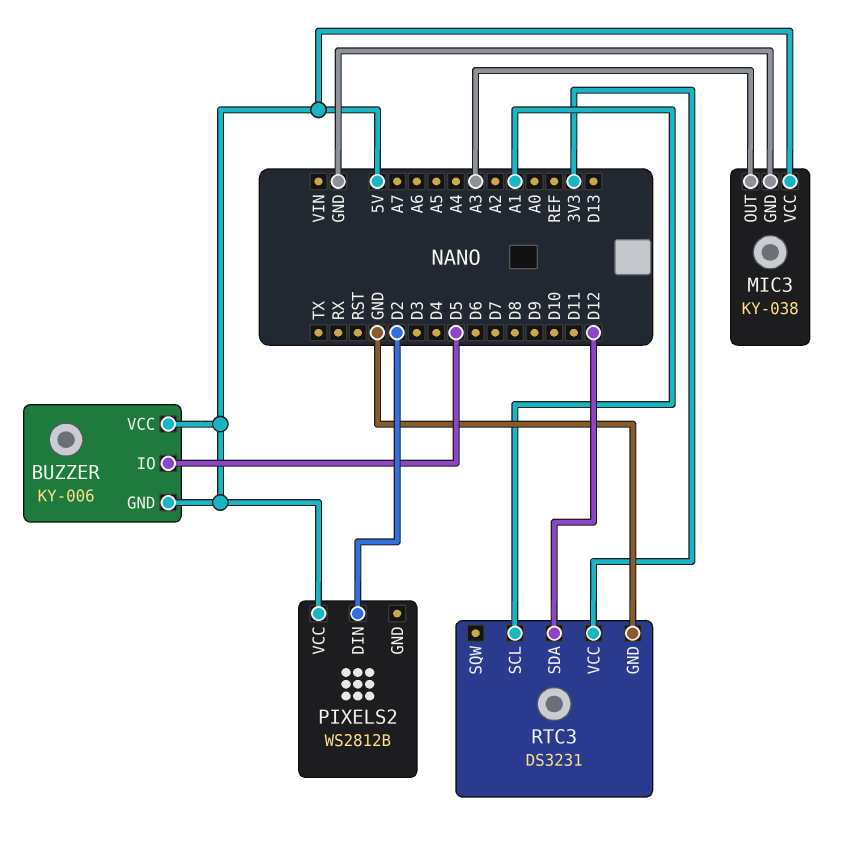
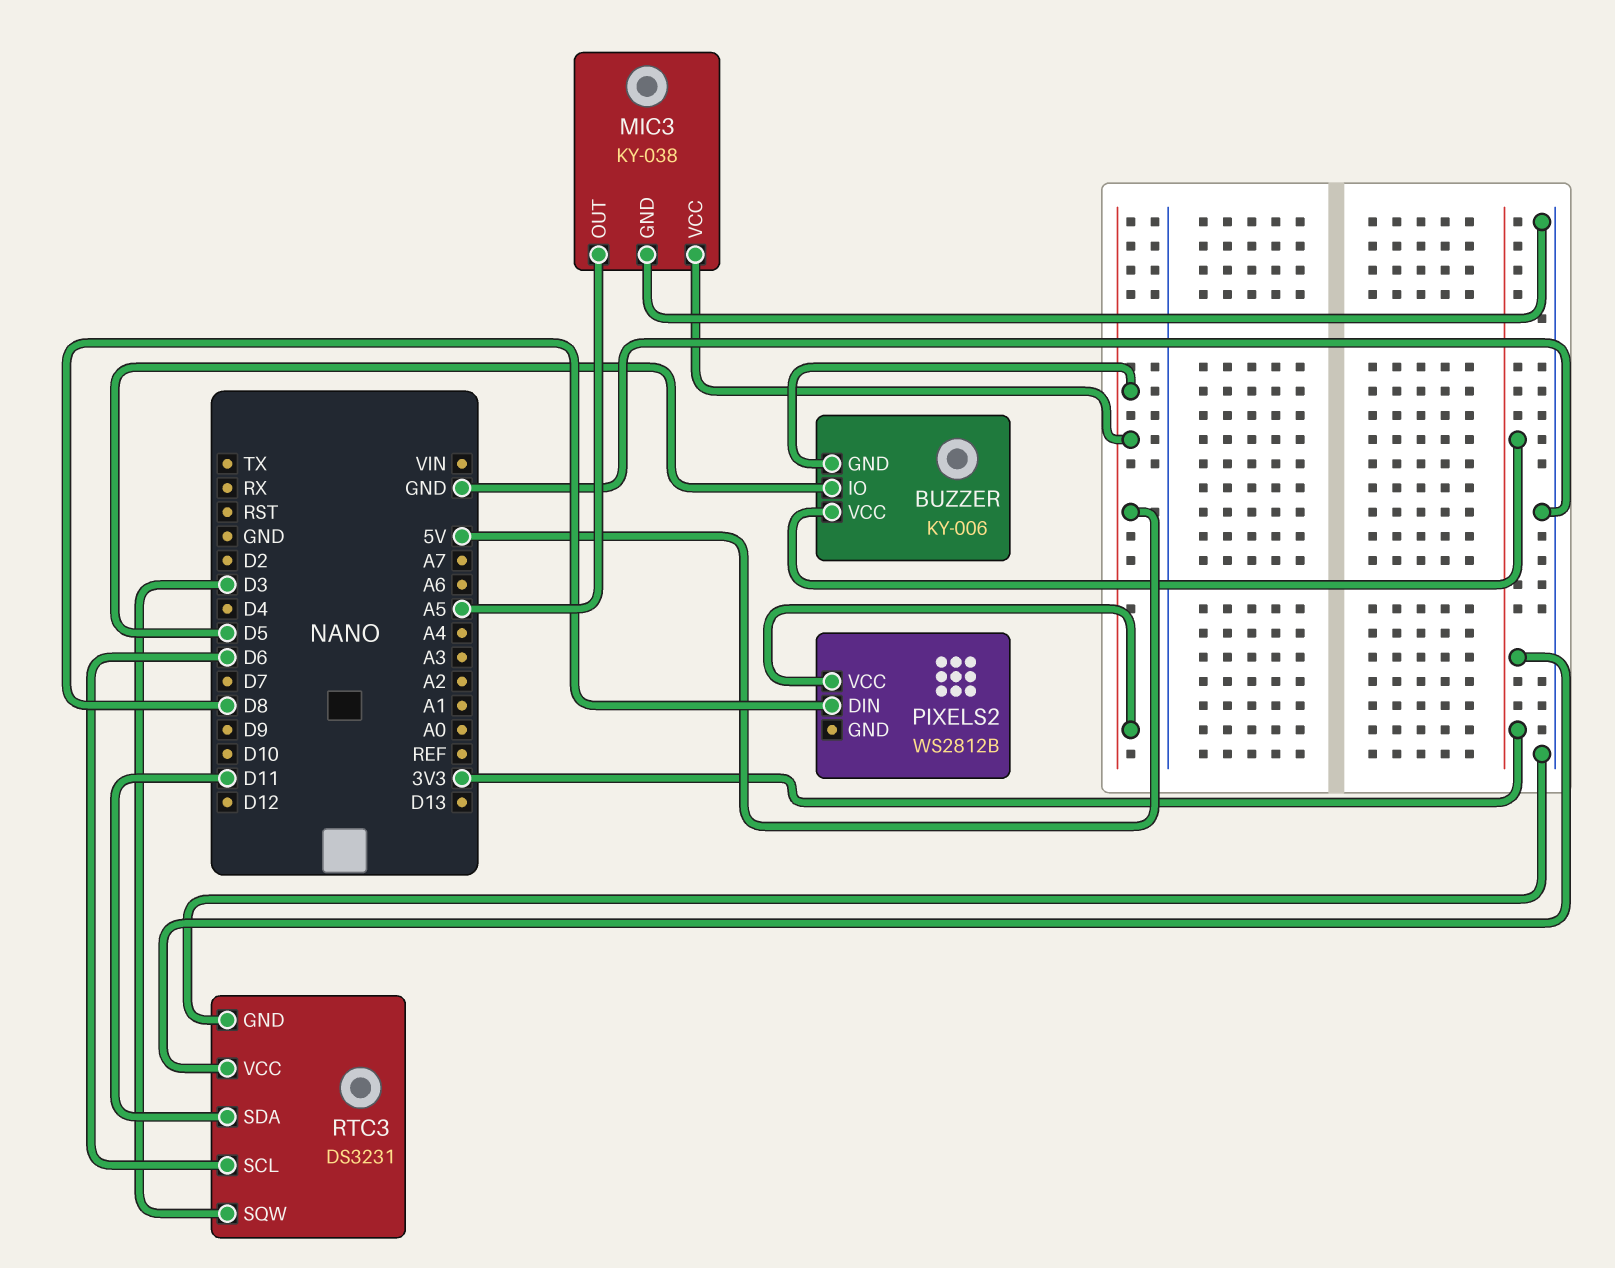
BUZZER pin VCC: 5V -> 3V3
MIC3 pin OUT: A3 -> A5
PIXELS2 pin DIN: D2 -> D8
RTC3 pin SCL: A1 -> D6
RTC3 pin SDA: D12 -> D11
RTC3 pin SQW: none -> D3

